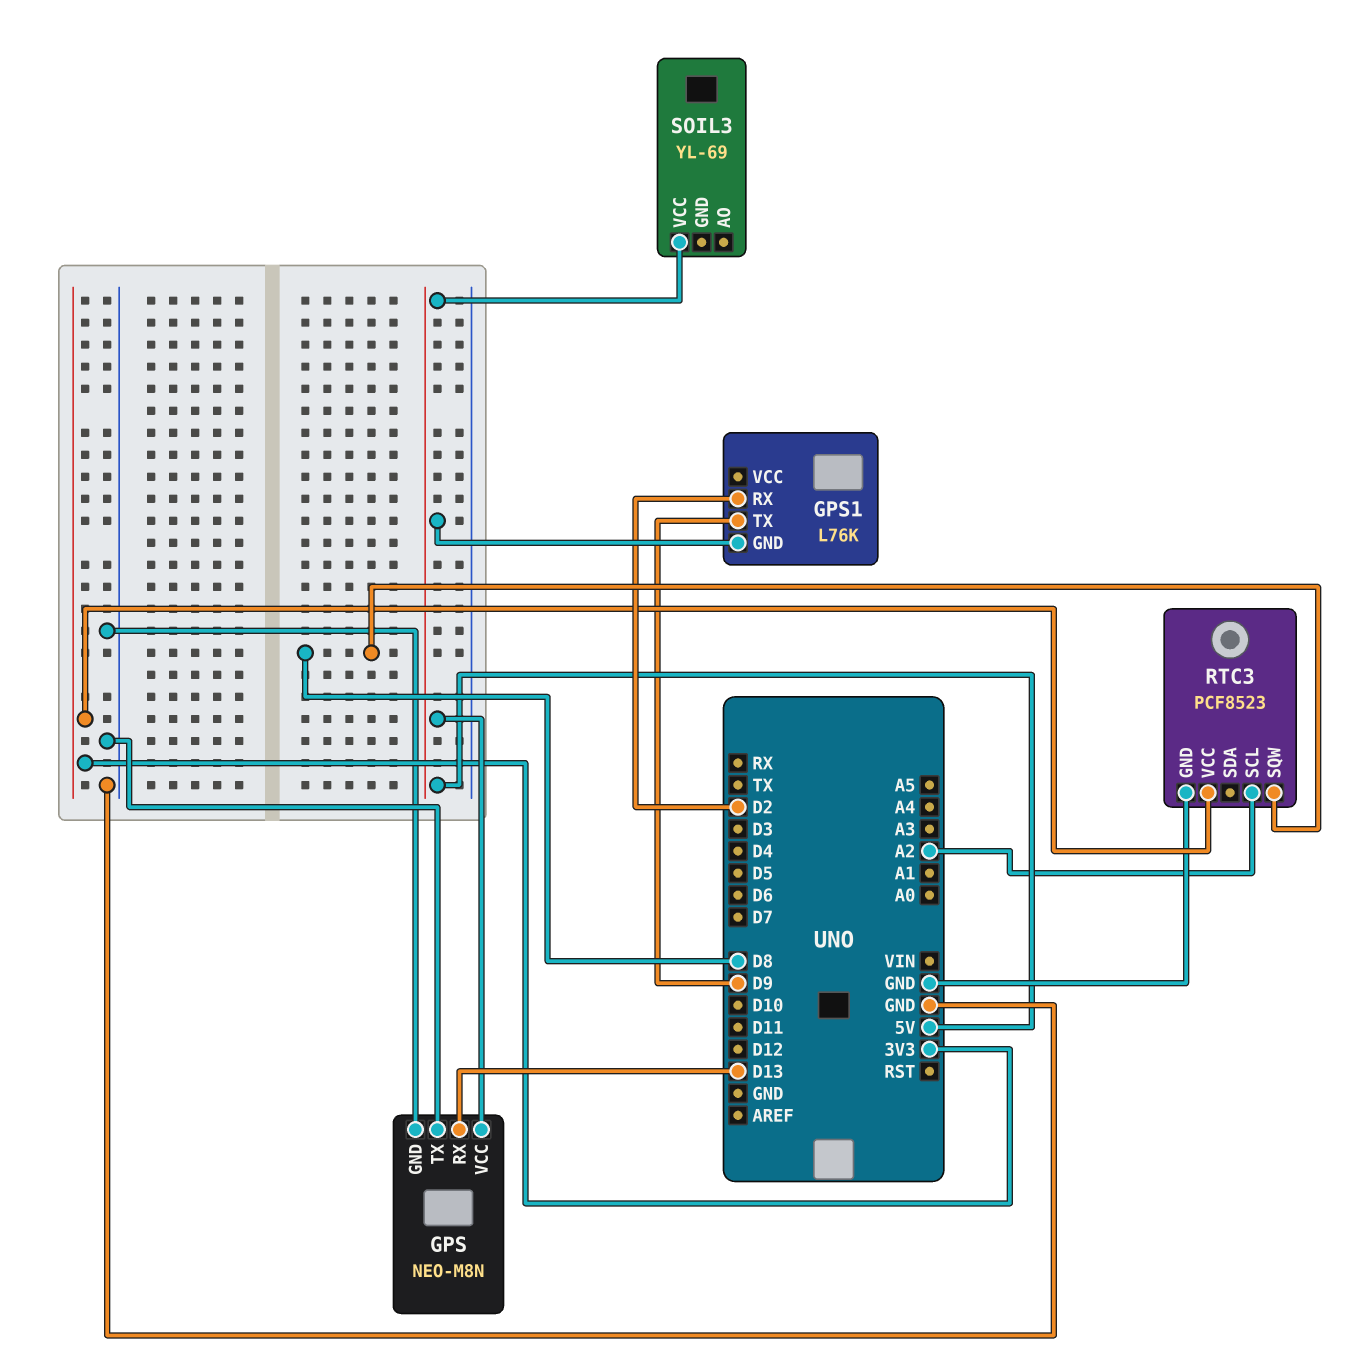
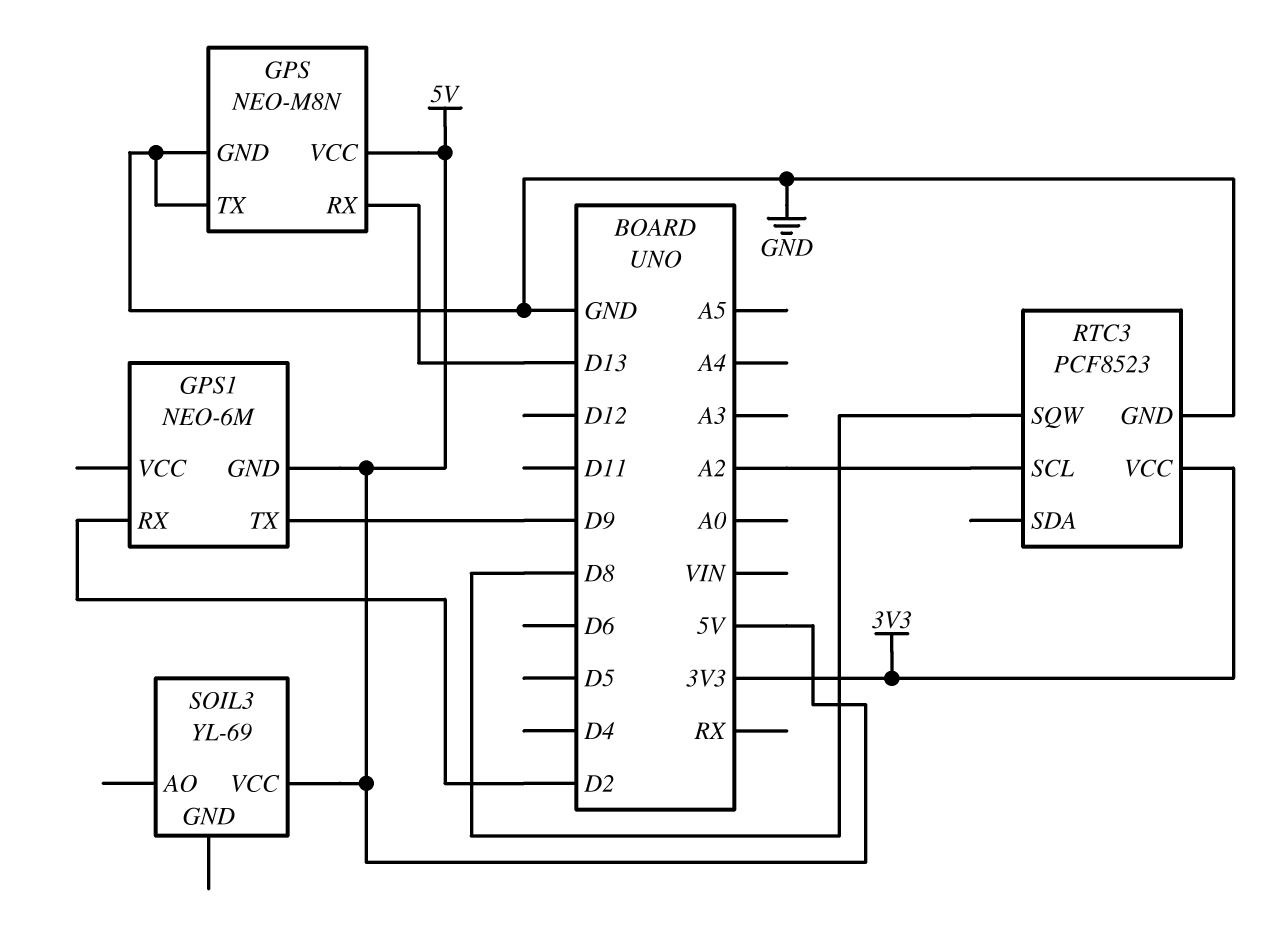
GPS1: L76K -> NEO-6M

